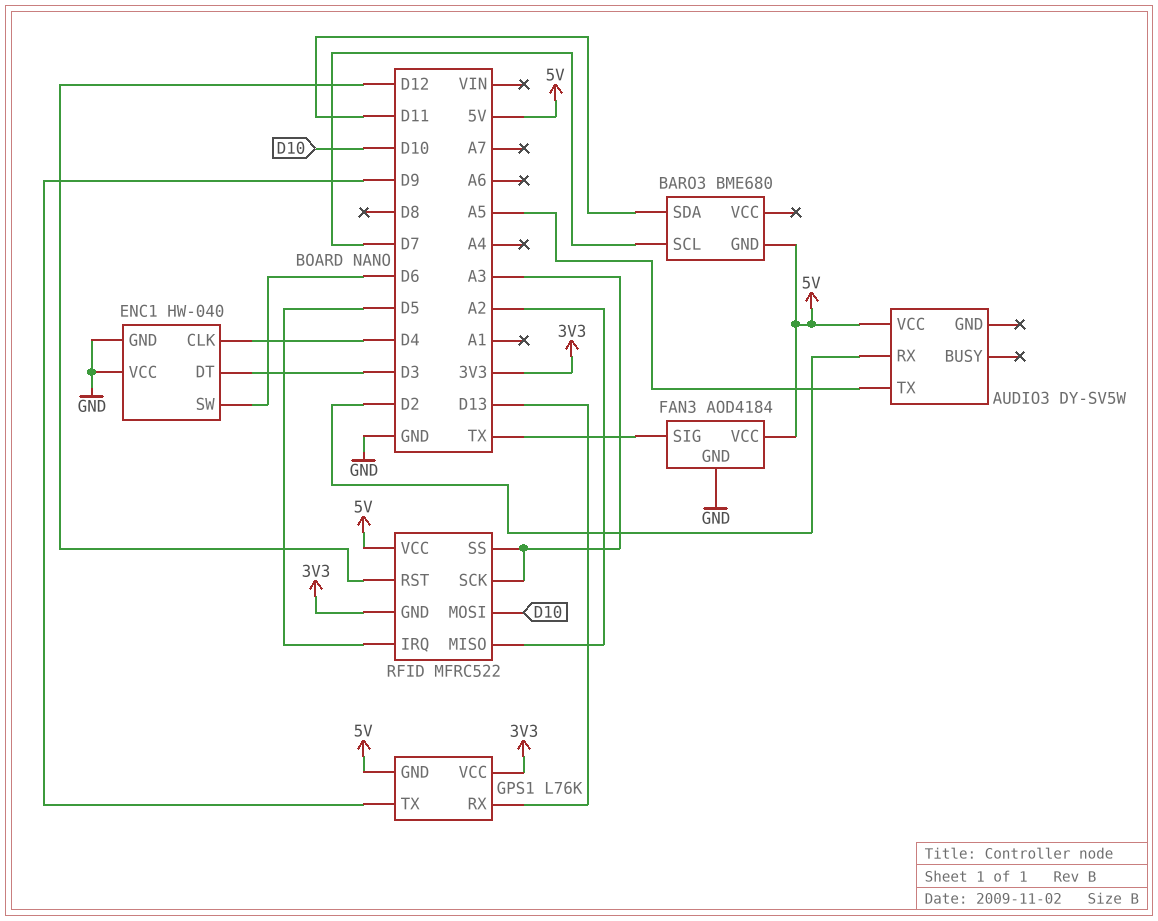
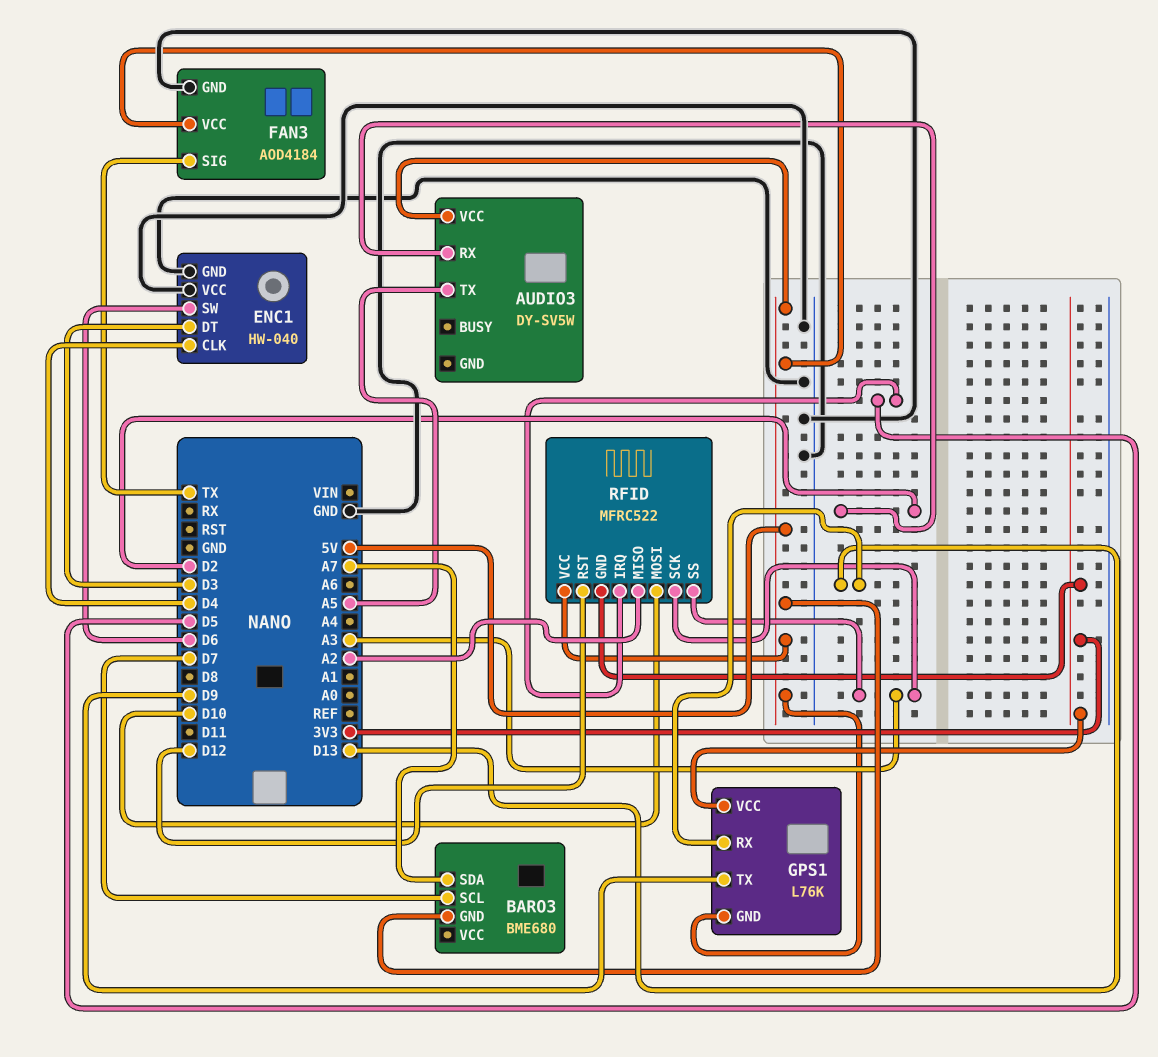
BARO3 pin SDA: D11 -> A7

